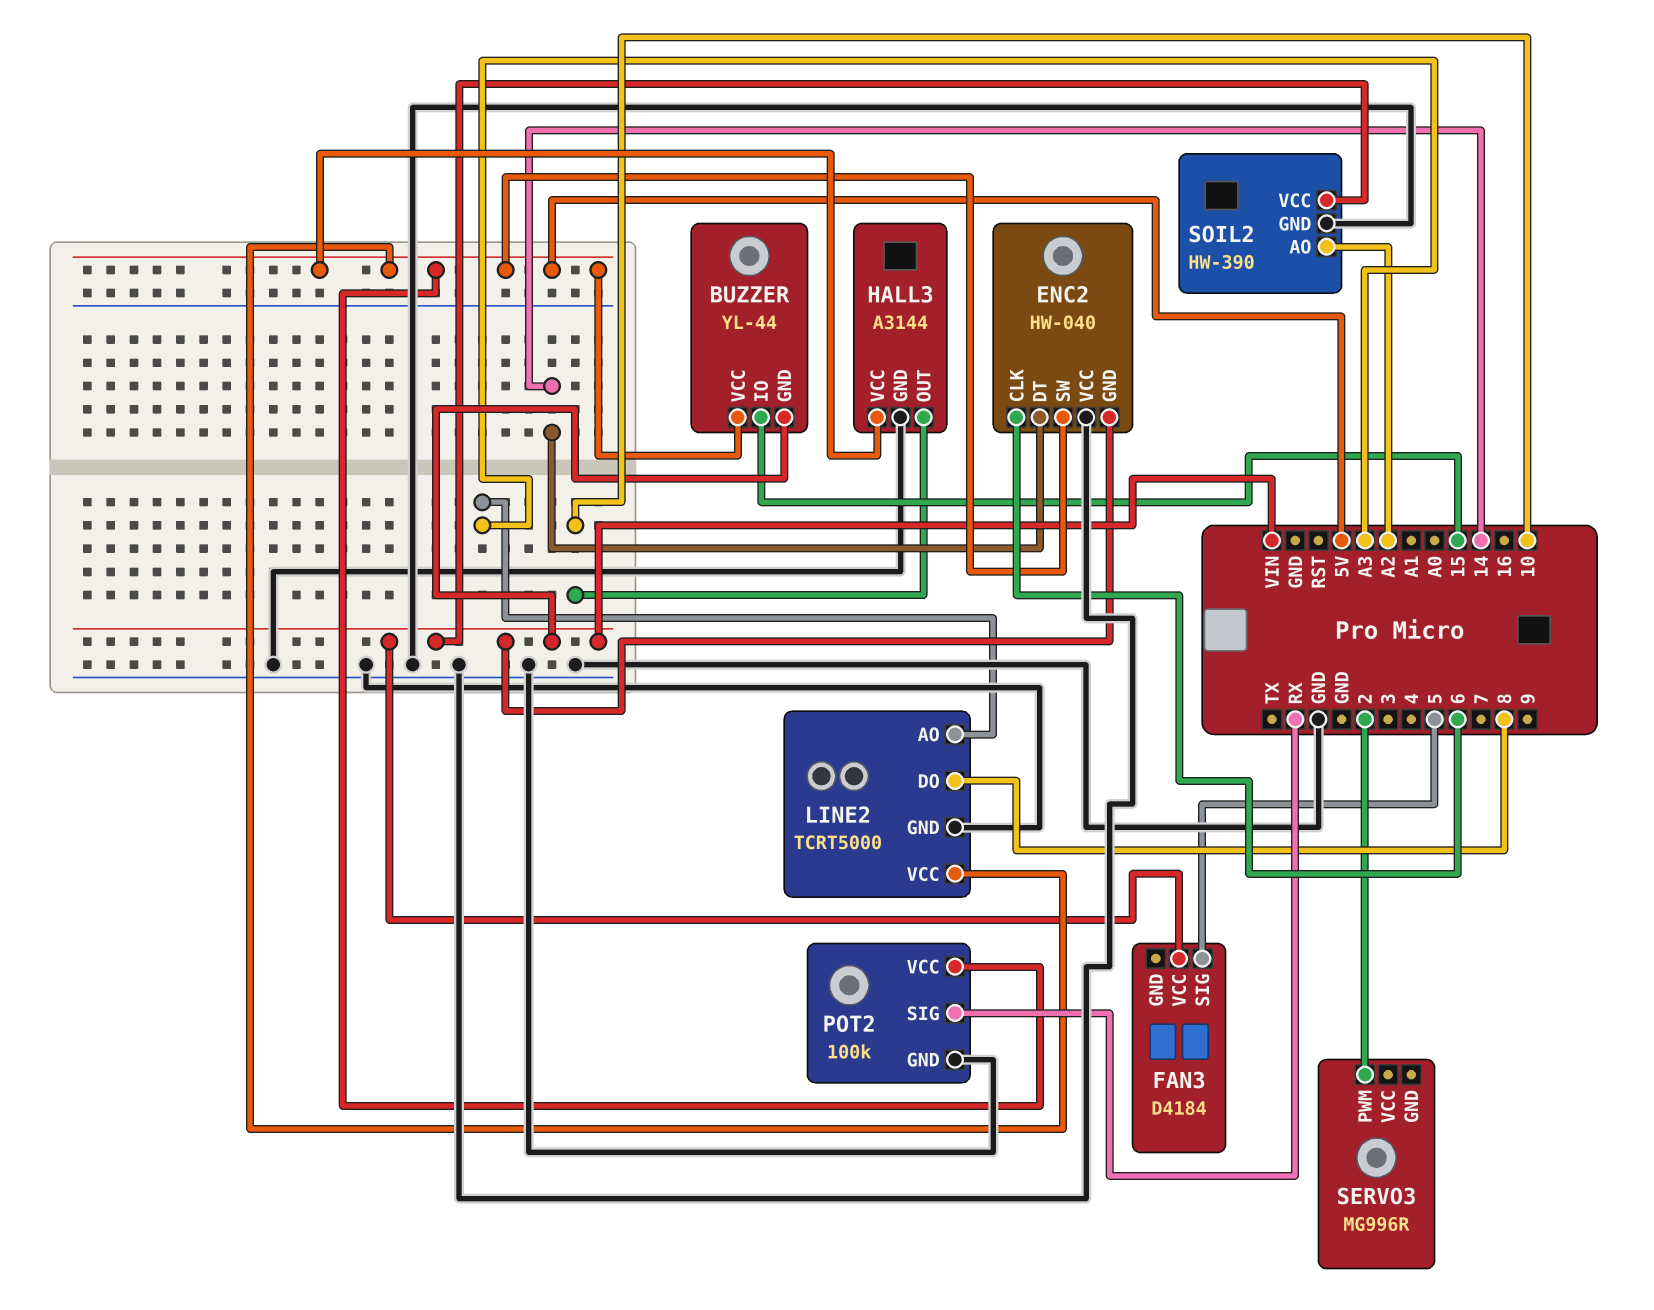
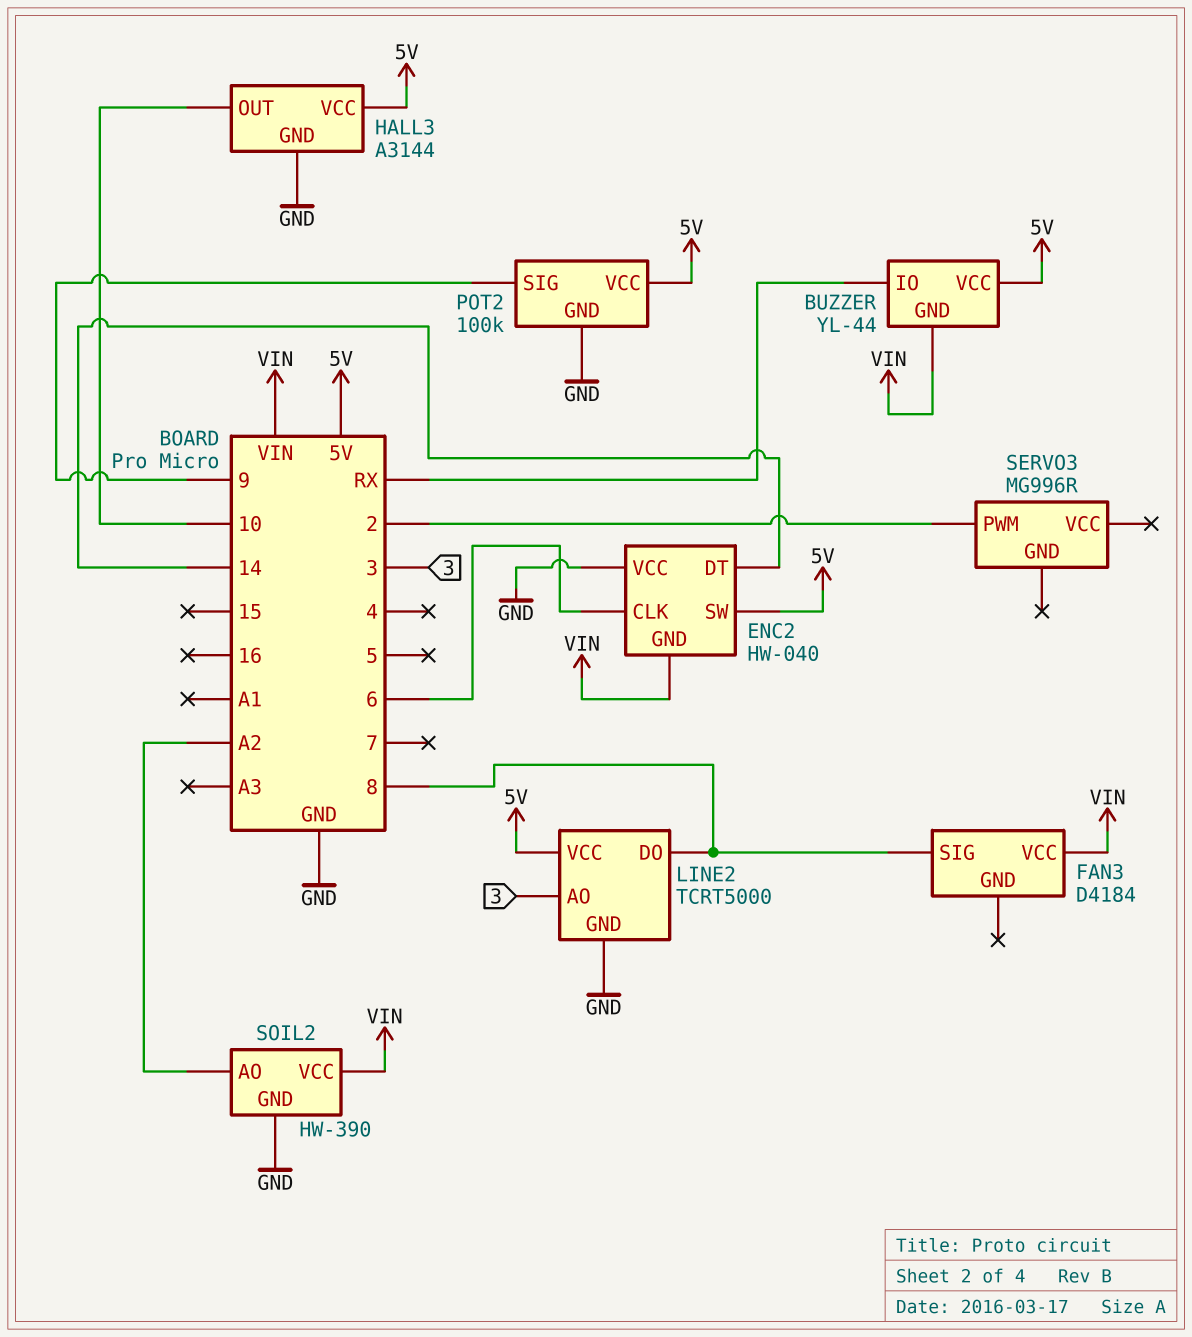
BUZZER pin IO: 15 -> RX
FAN3 pin SIG: 5 -> 8
LINE2 pin AO: A3 -> 3
POT2 pin SIG: RX -> 9

